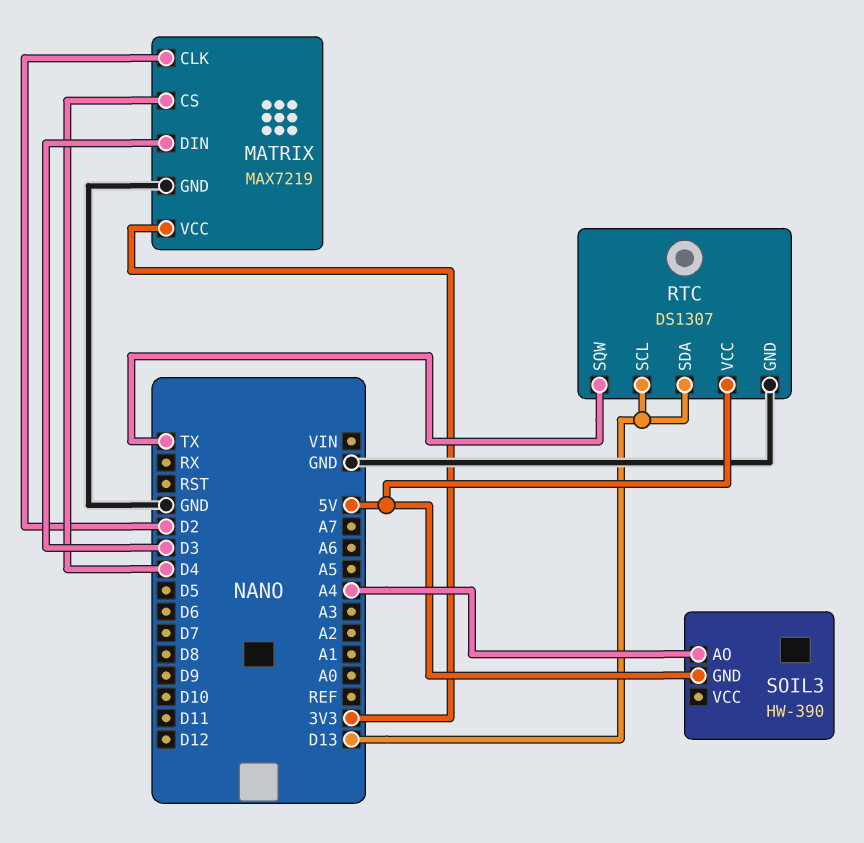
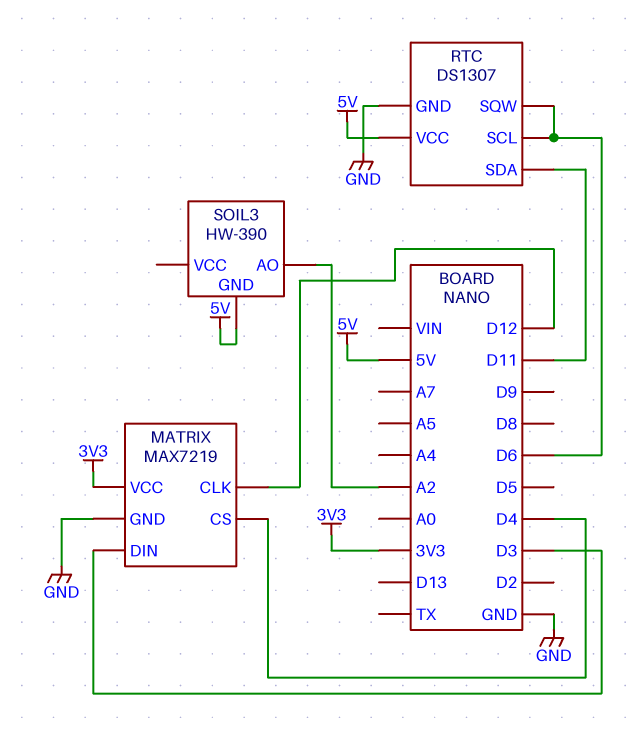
MATRIX pin CLK: D2 -> D12
RTC pin SCL: D13 -> D6
RTC pin SDA: D13 -> D11
RTC pin SQW: TX -> D6
SOIL3 pin AO: A4 -> A2

